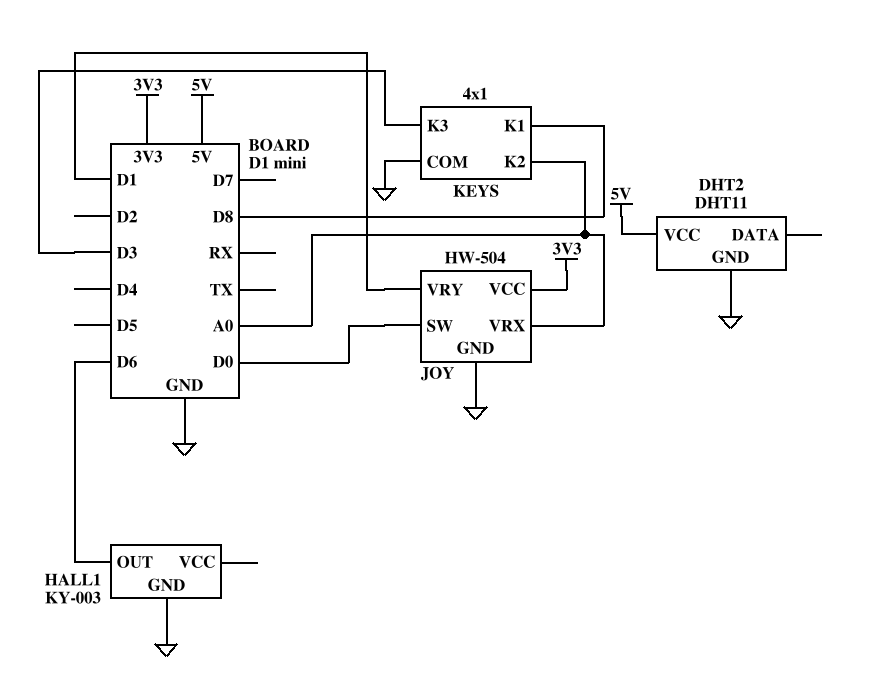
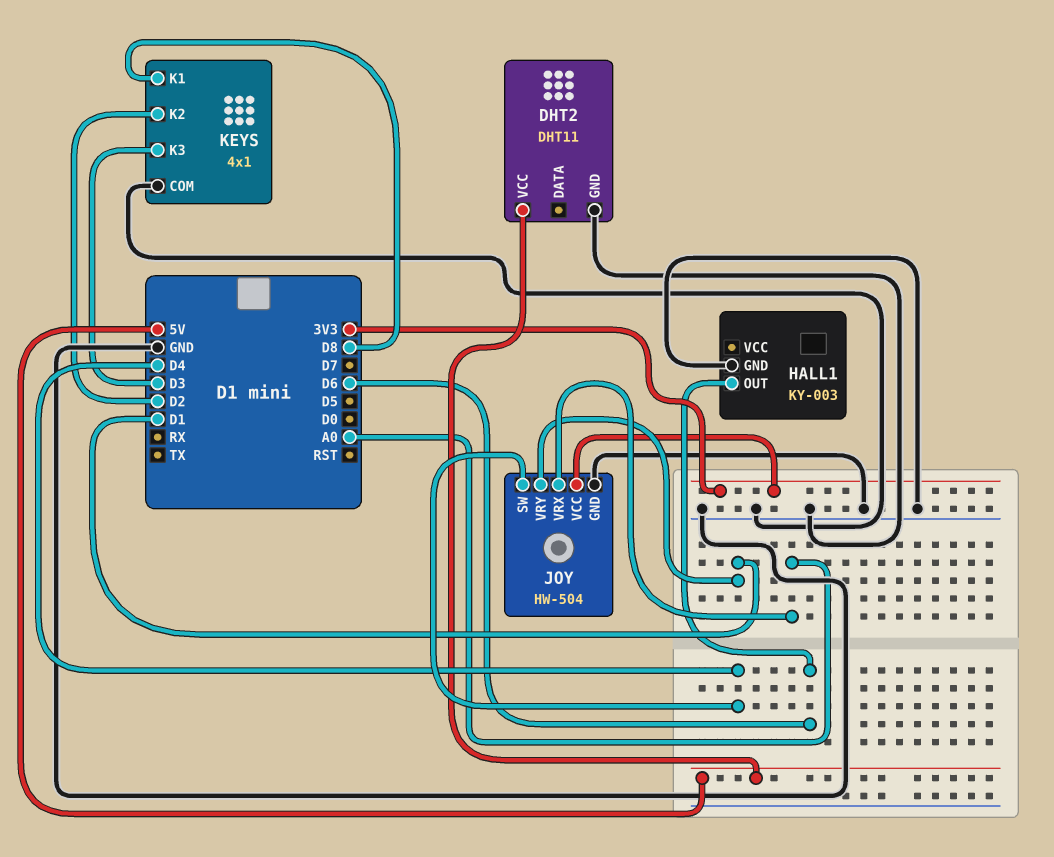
JOY pin SW: D0 -> D4
KEYS pin K2: A0 -> D2

